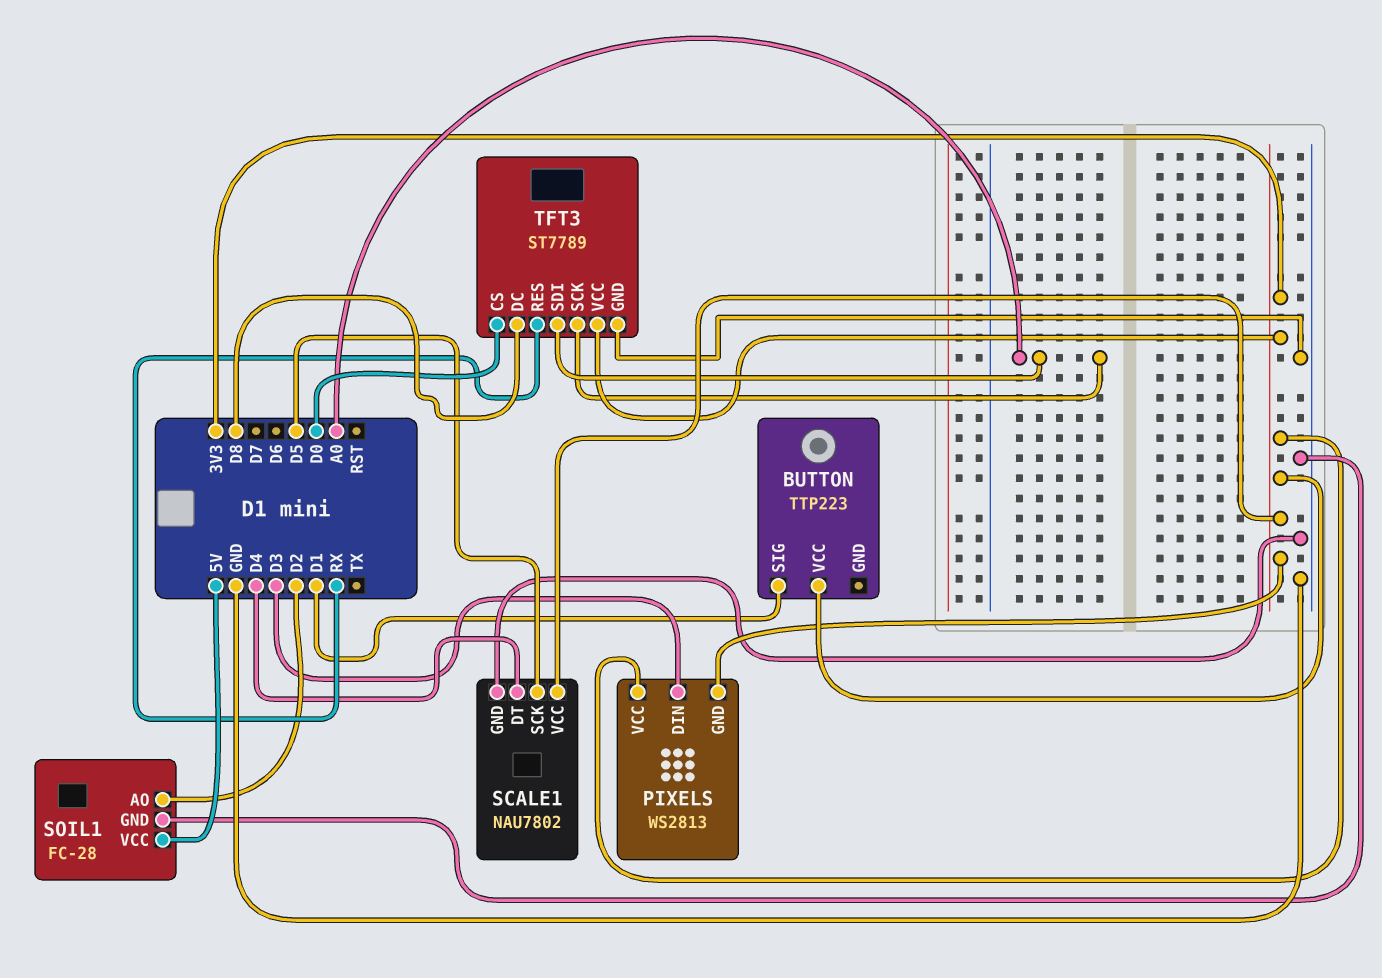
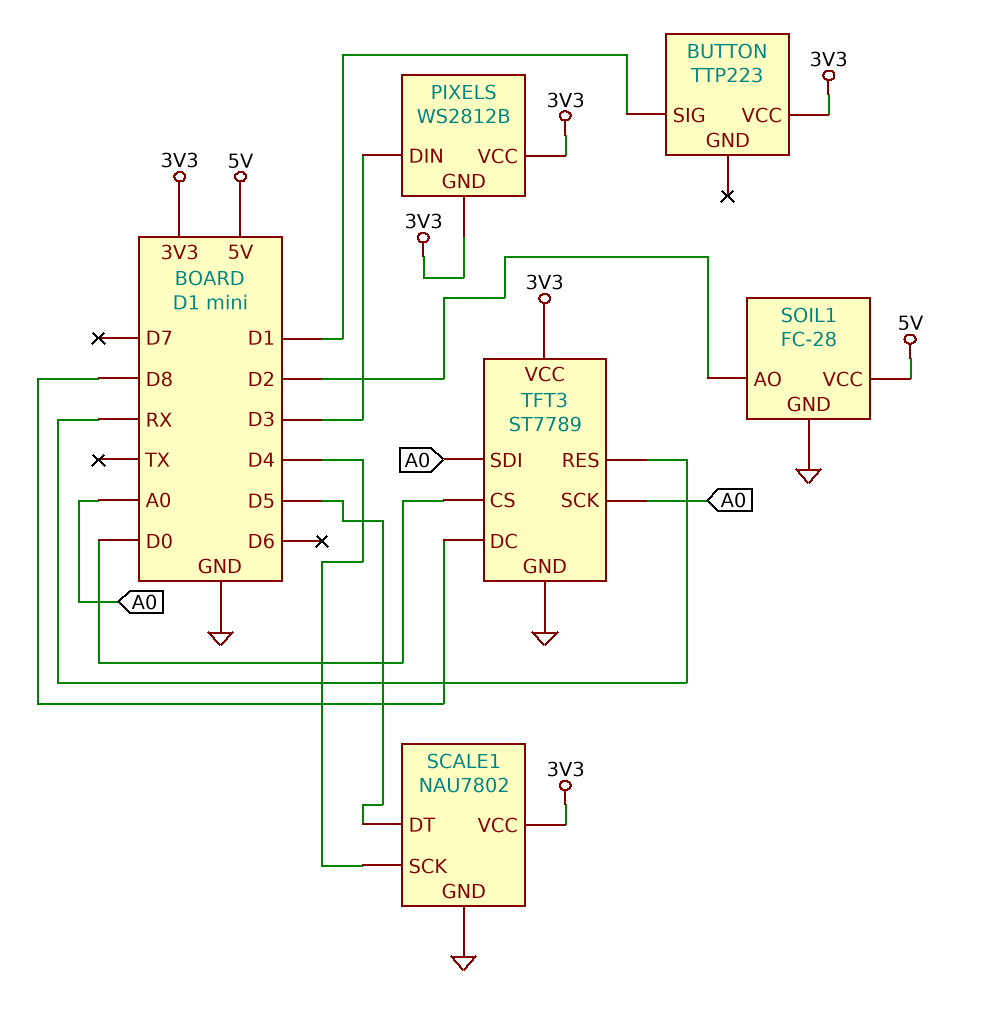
PIXELS: WS2813 -> WS2812B
SCALE1 pin DT: D4 -> D5
SCALE1 pin SCK: D5 -> D4

